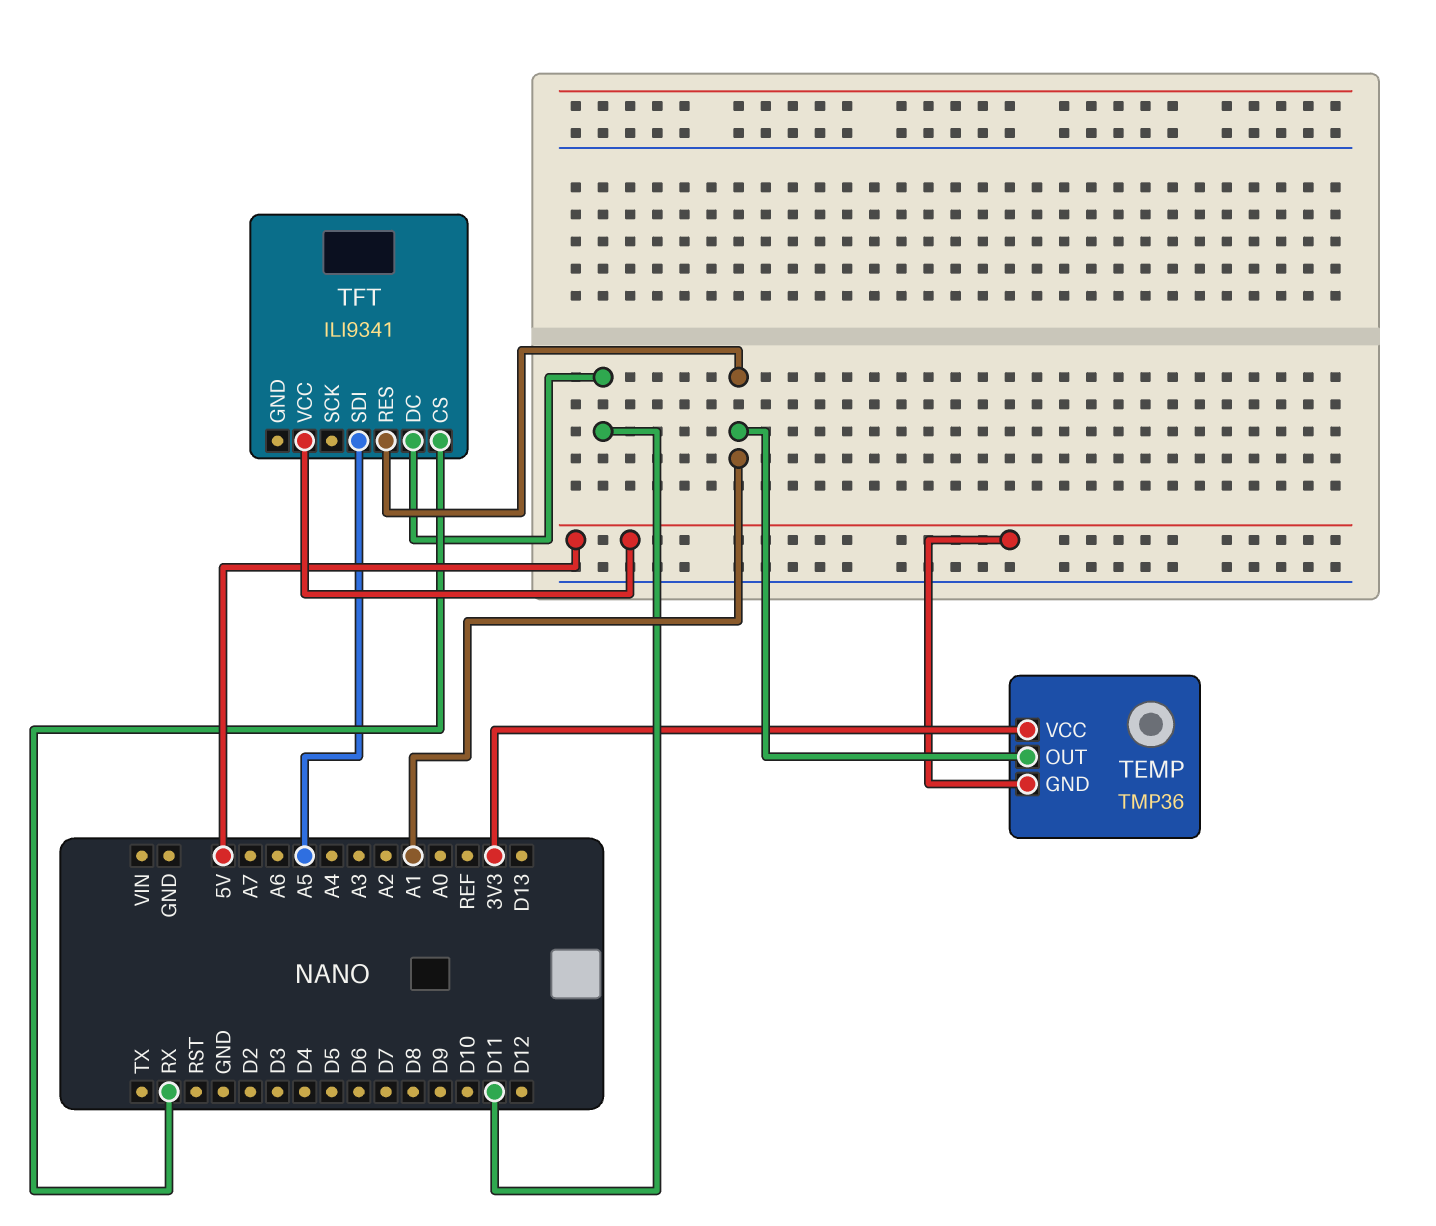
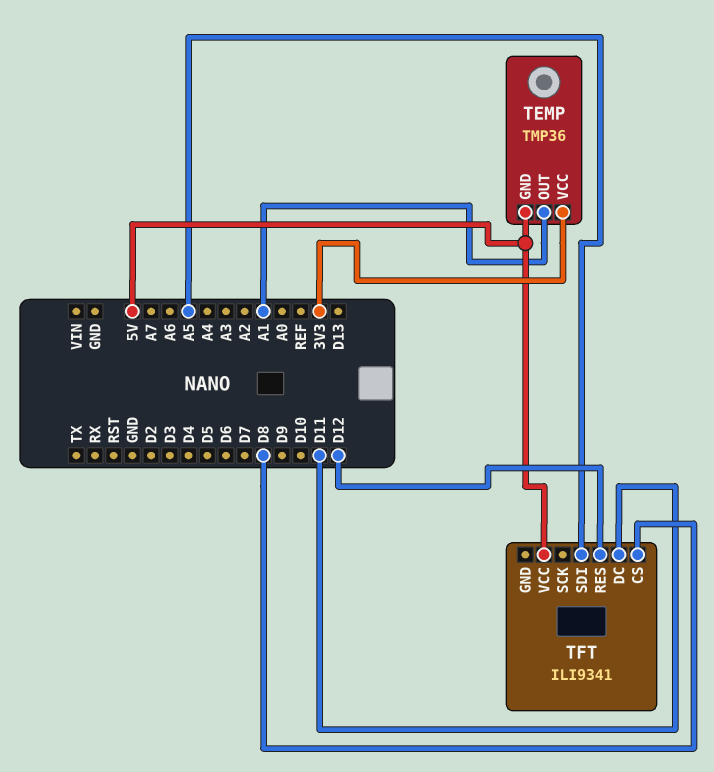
TFT pin CS: RX -> D8
TFT pin RES: A1 -> D12

